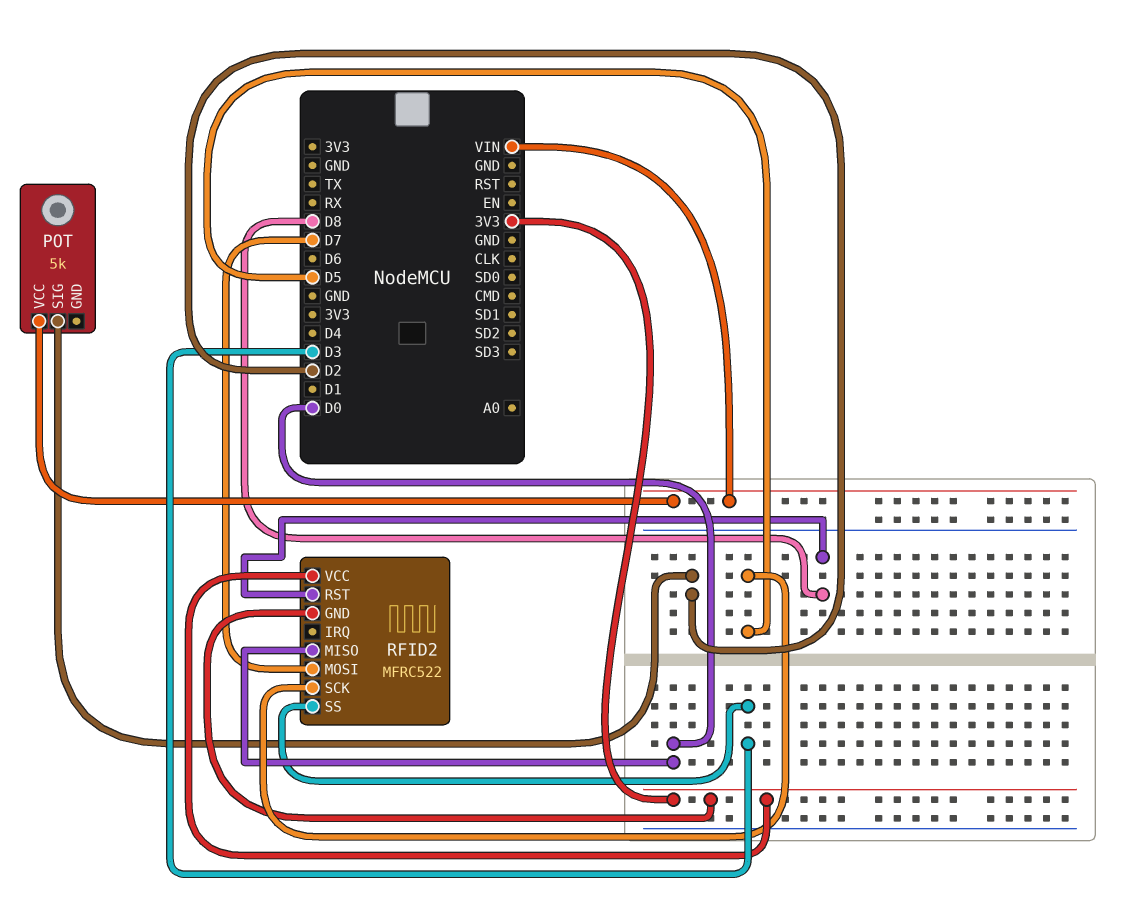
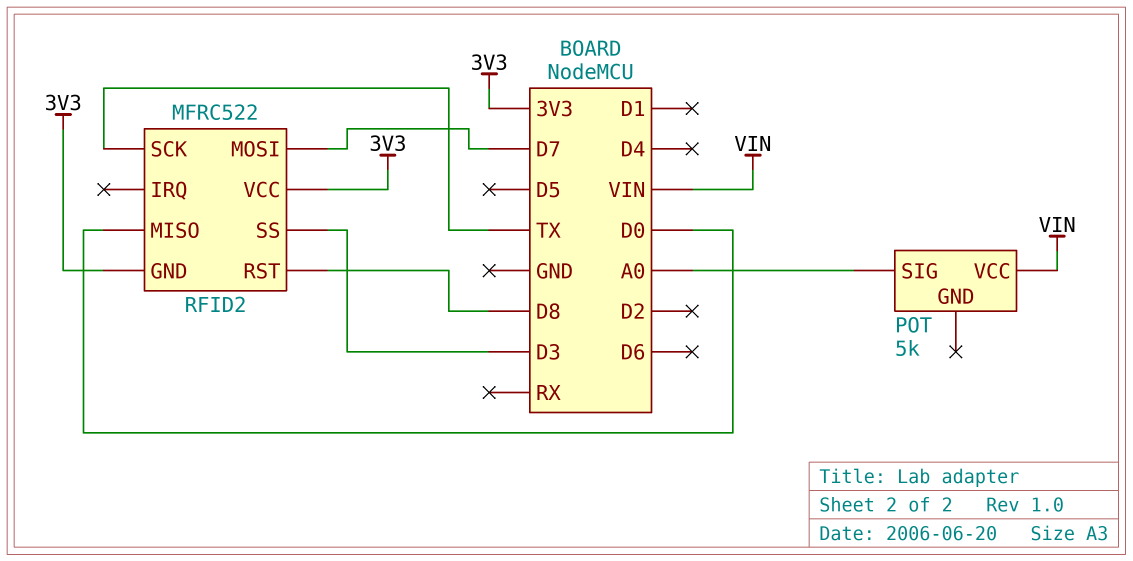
POT pin SIG: D2 -> A0
RFID2 pin SCK: D5 -> TX

